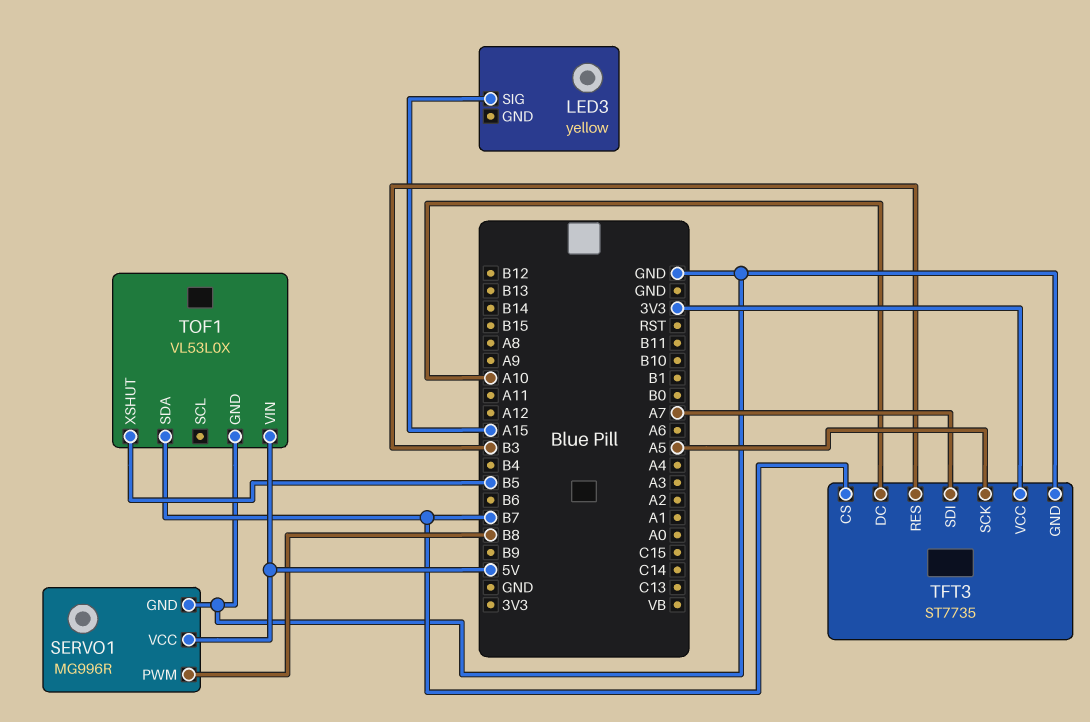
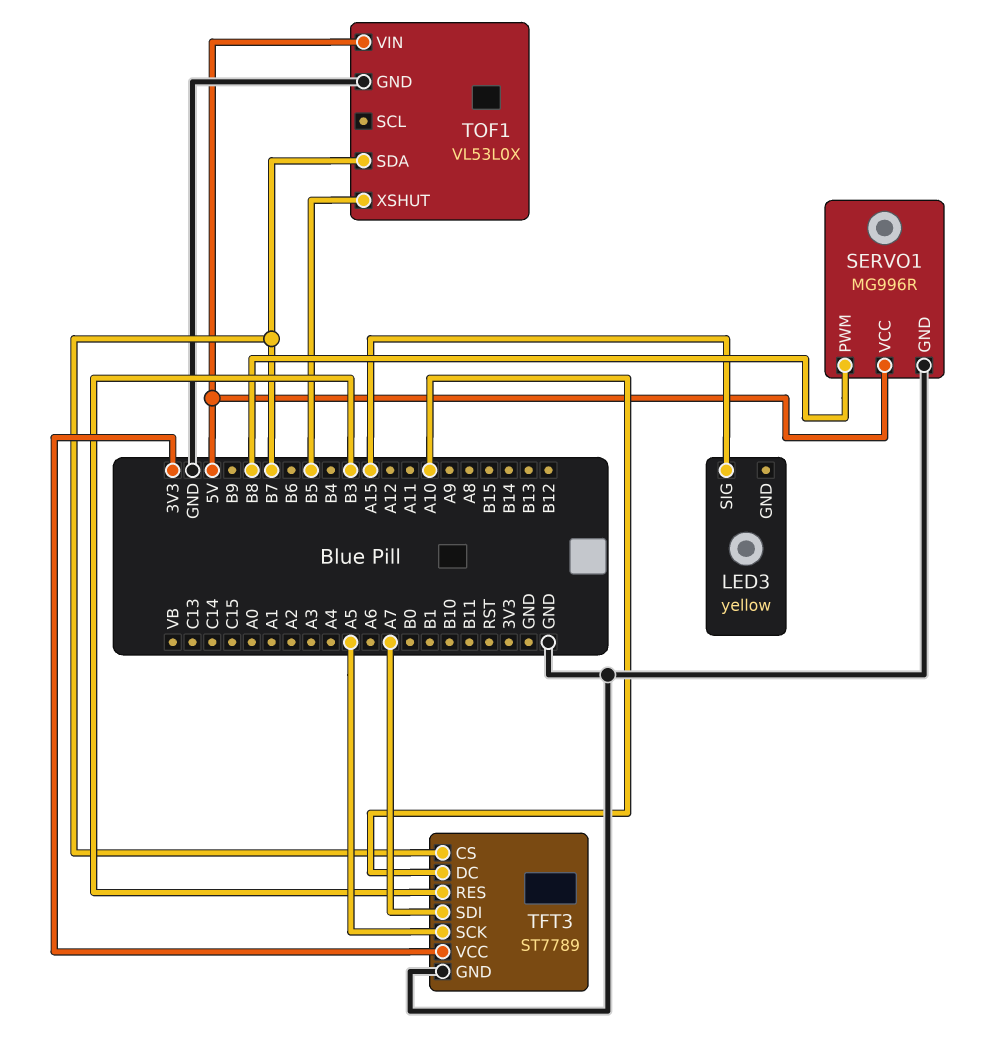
TFT3: ST7735 -> ST7789

